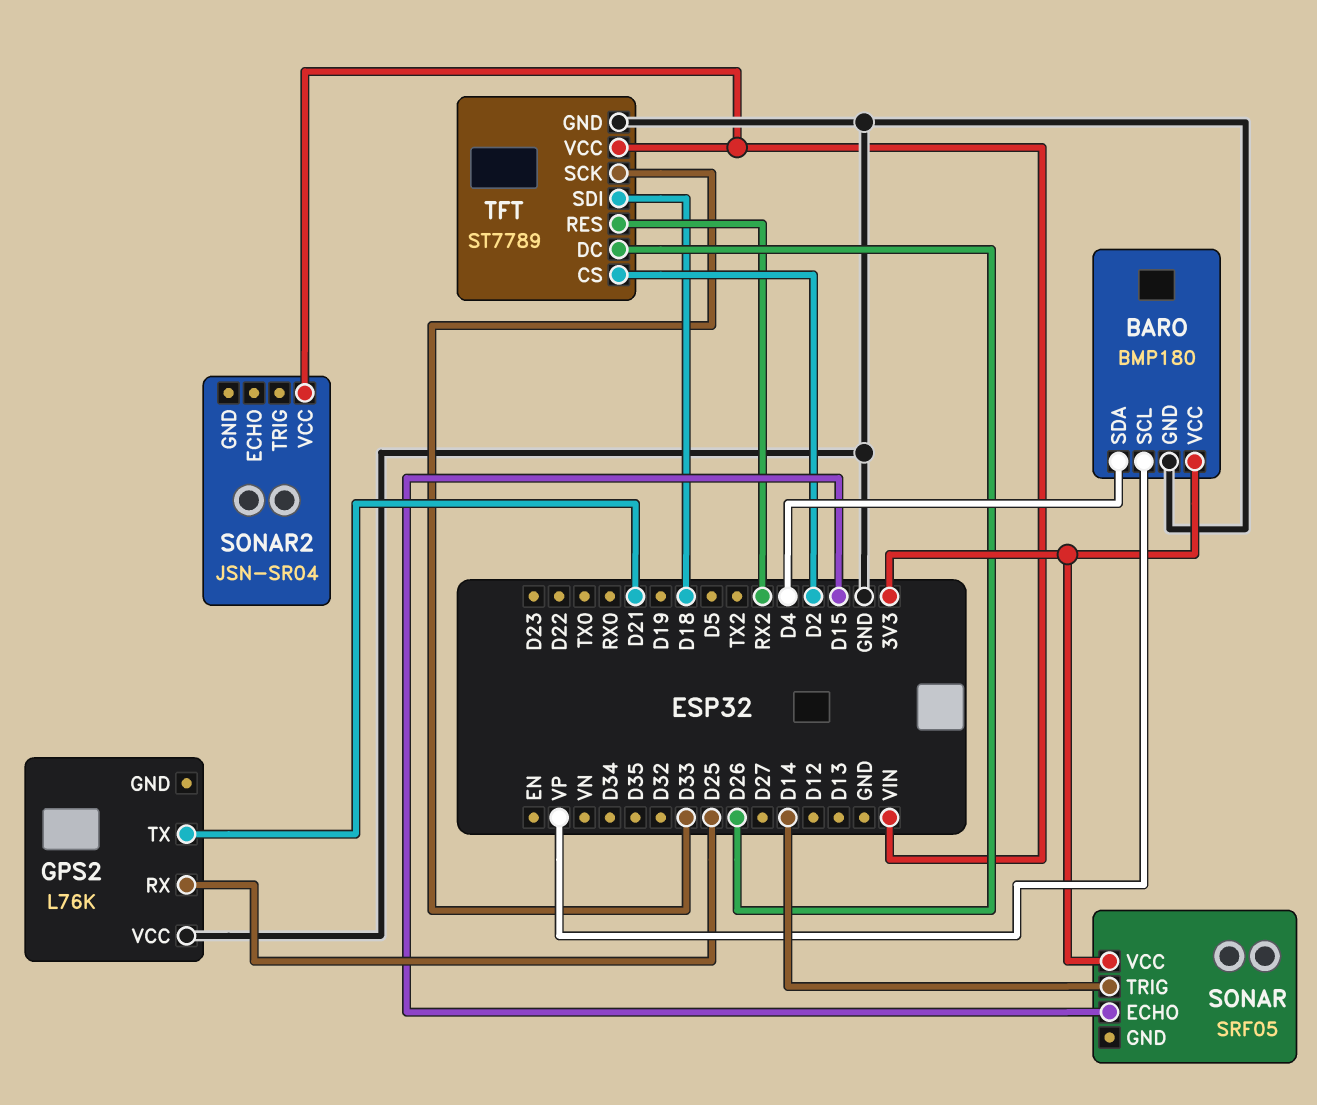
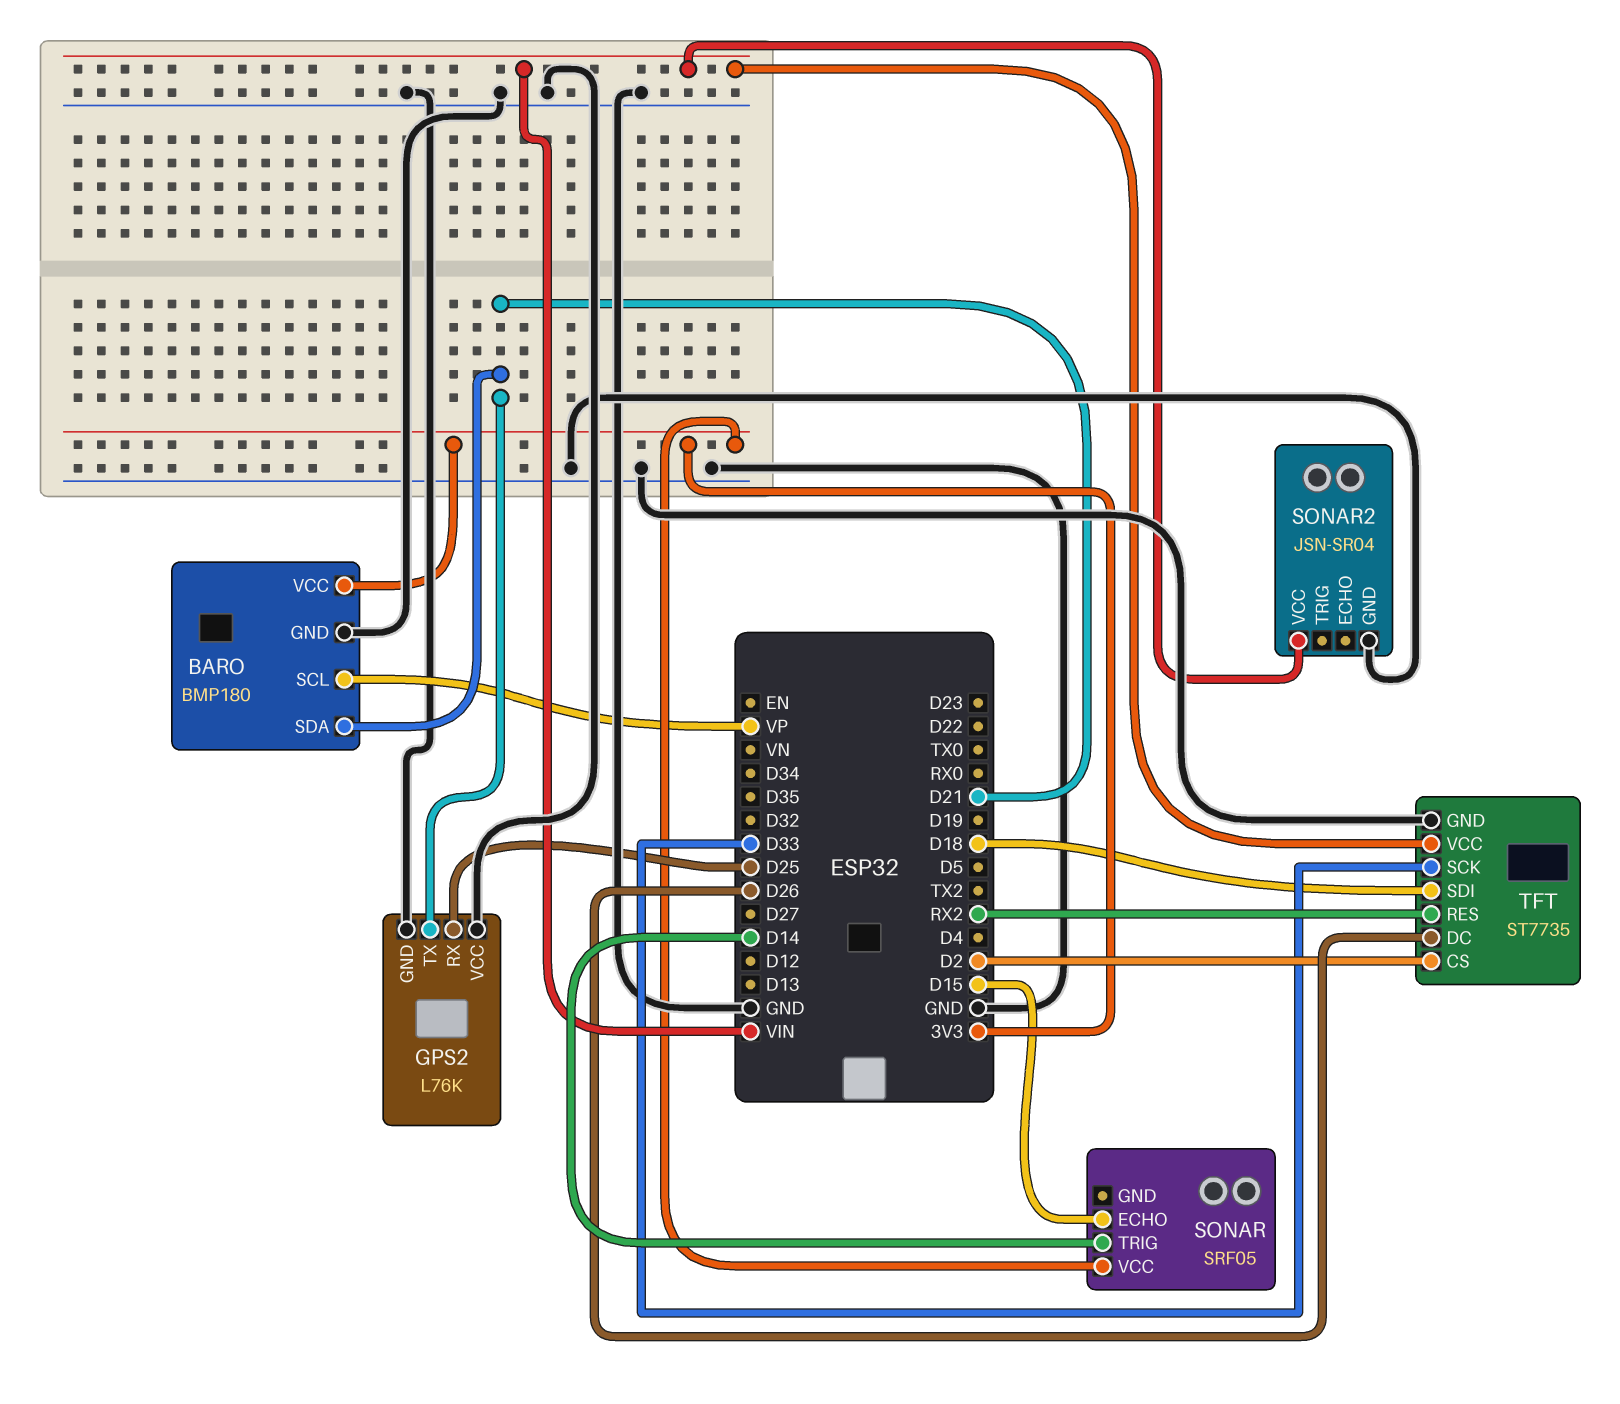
BARO pin SDA: D4 -> D21
GPS2 pin GND: none -> GND
SONAR2 pin GND: none -> GND
TFT: ST7789 -> ST7735

